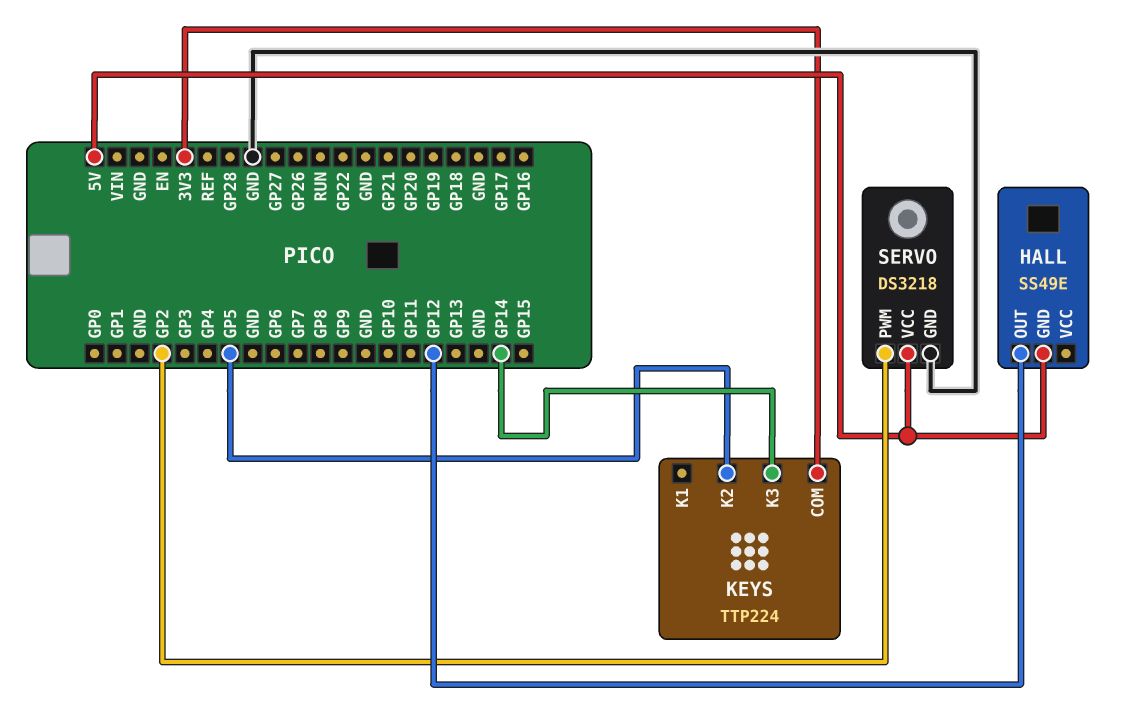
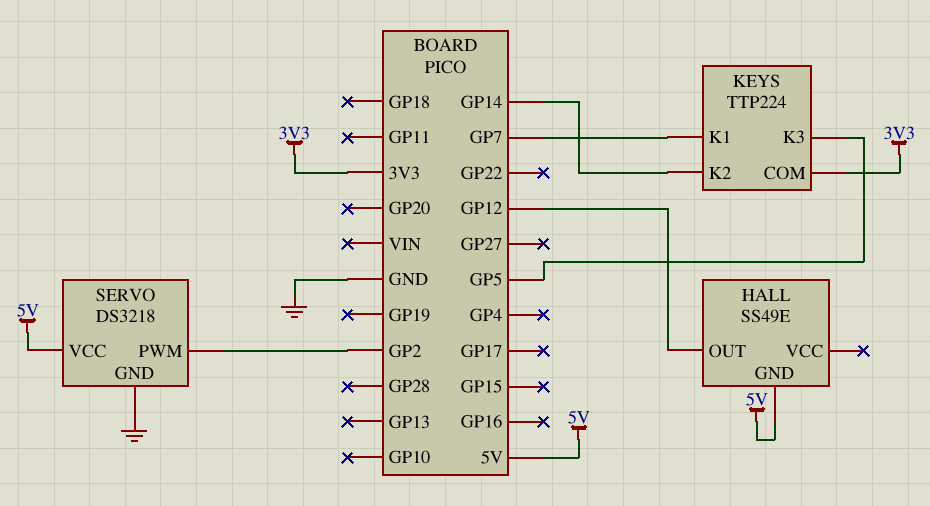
KEYS pin K1: none -> GP7
KEYS pin K2: GP5 -> GP14
KEYS pin K3: GP14 -> GP5

